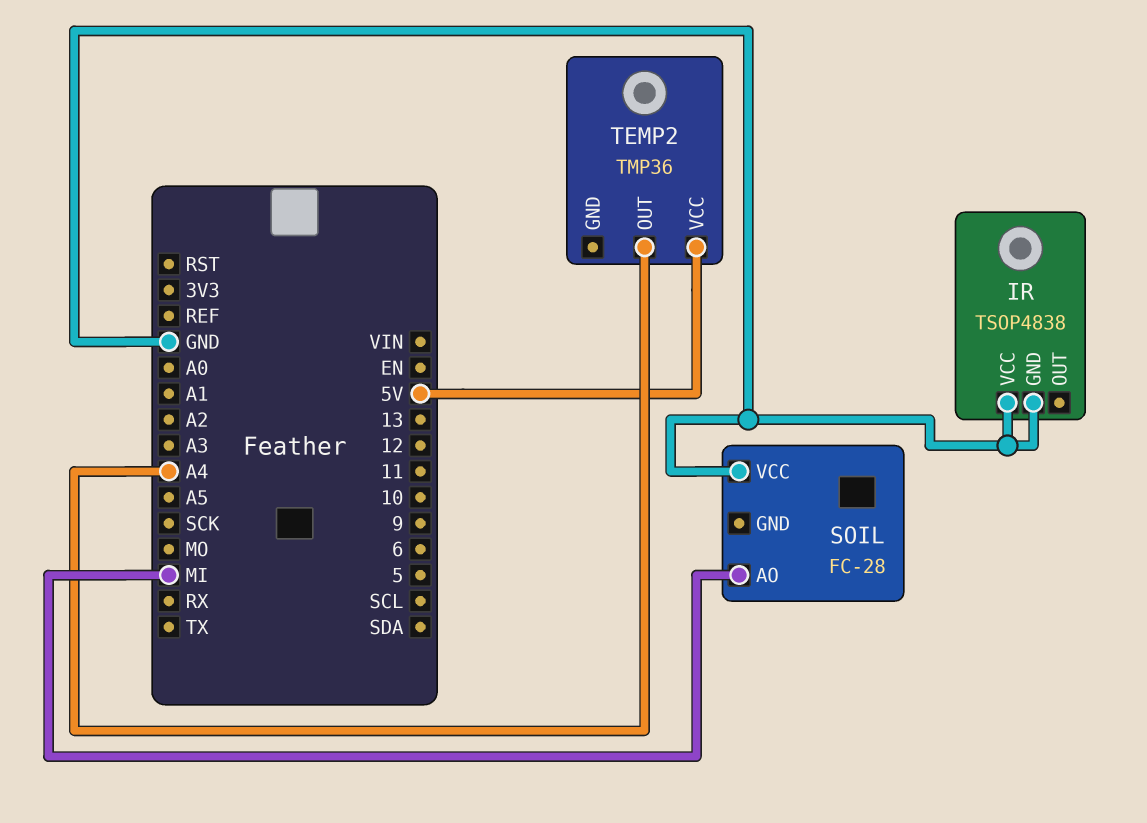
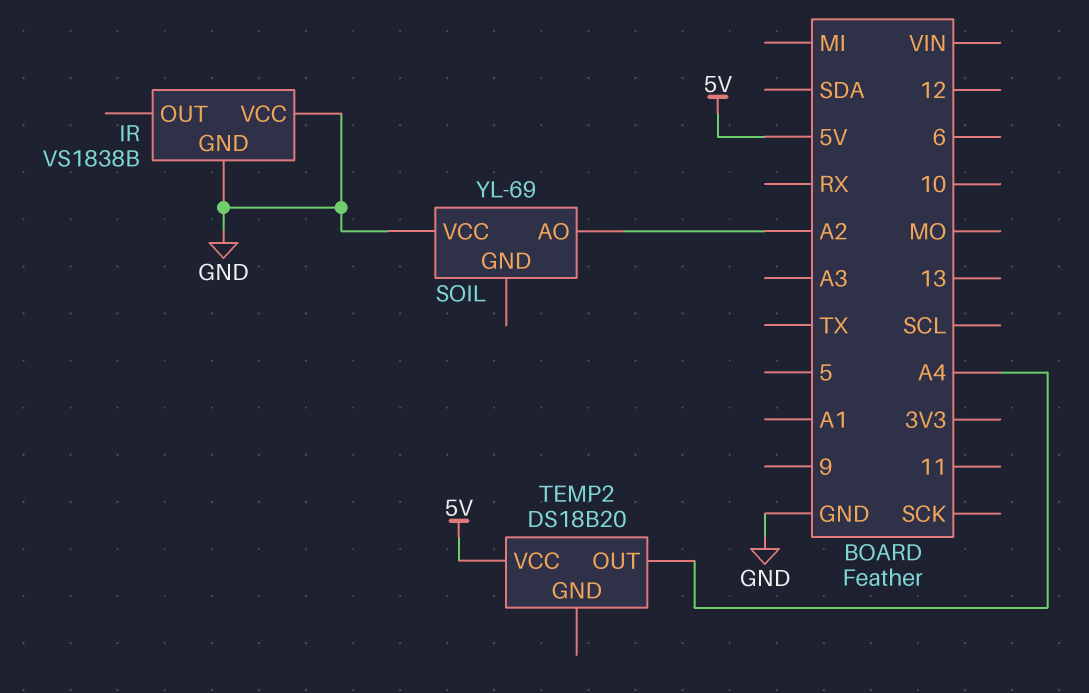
IR: TSOP4838 -> VS1838B
SOIL: FC-28 -> YL-69
SOIL pin AO: MI -> A2
TEMP2: TMP36 -> DS18B20

